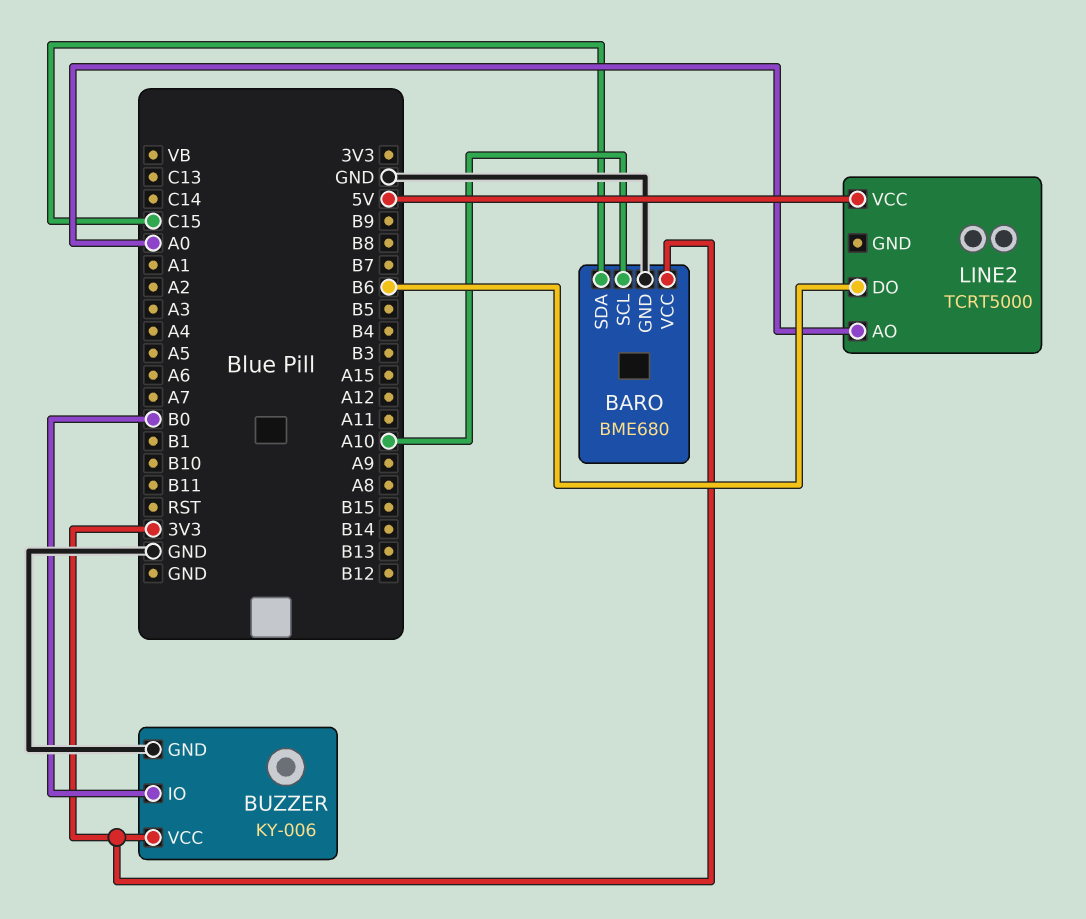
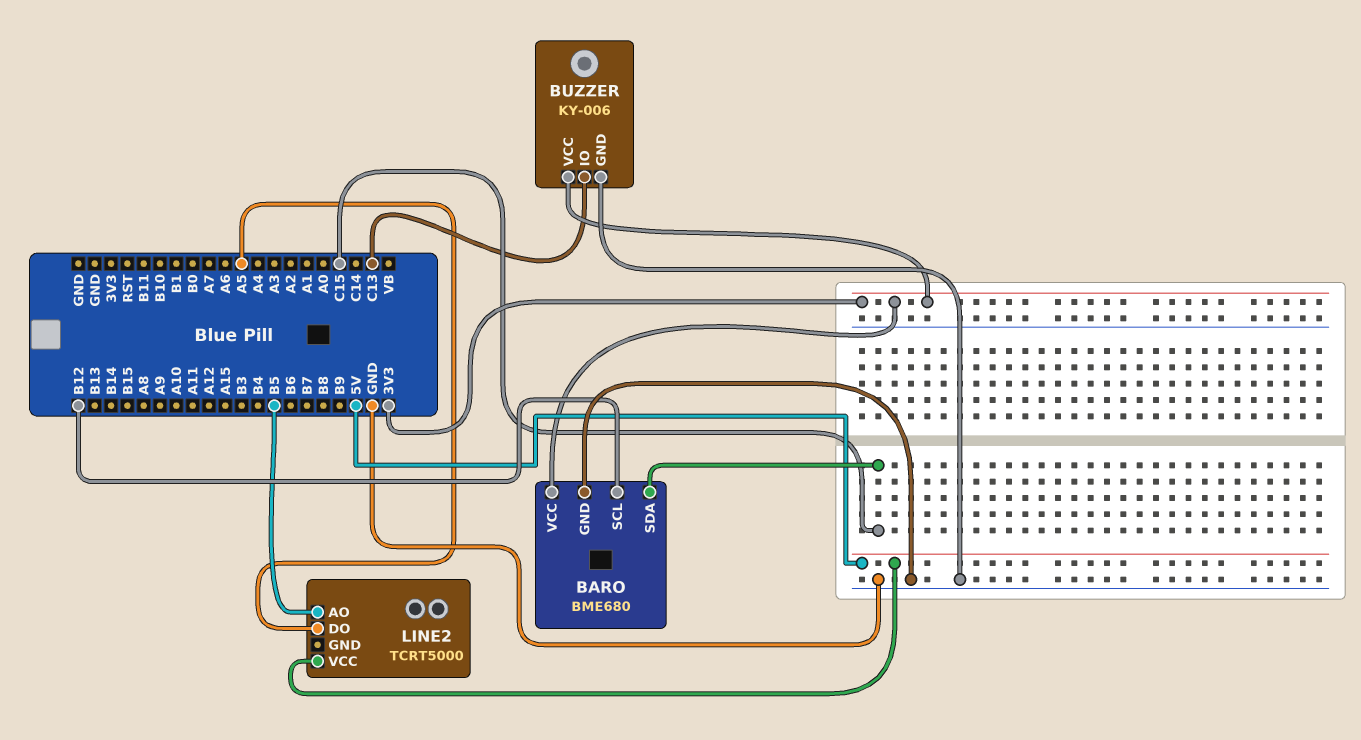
BARO pin SCL: A10 -> B12
BUZZER pin IO: B0 -> C13
LINE2 pin AO: A0 -> B5
LINE2 pin DO: B6 -> A5

